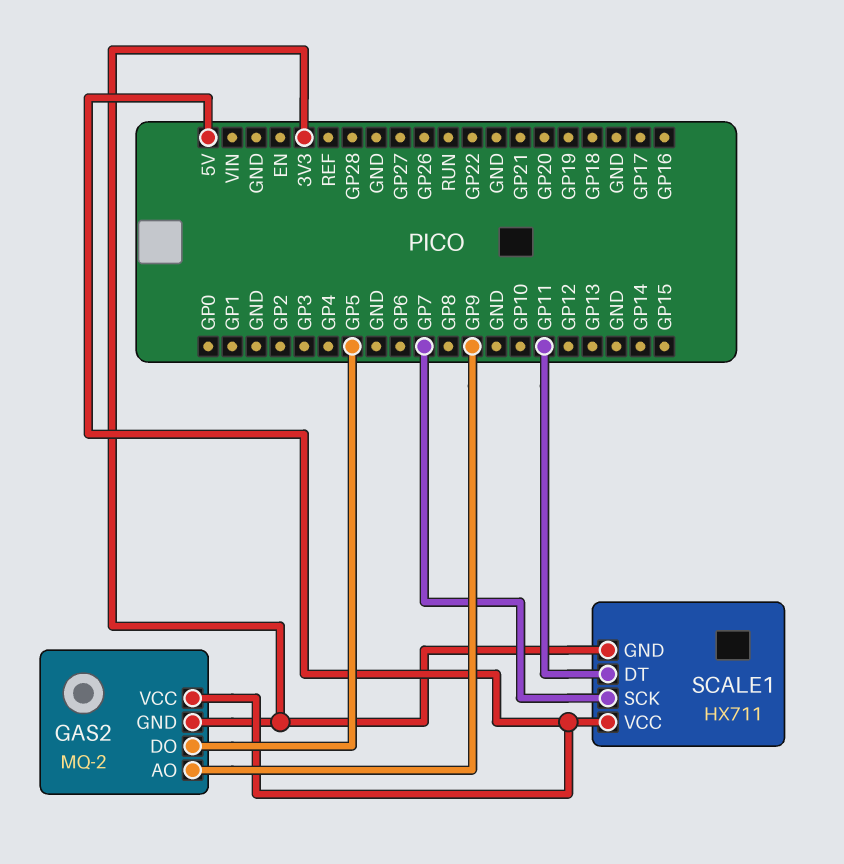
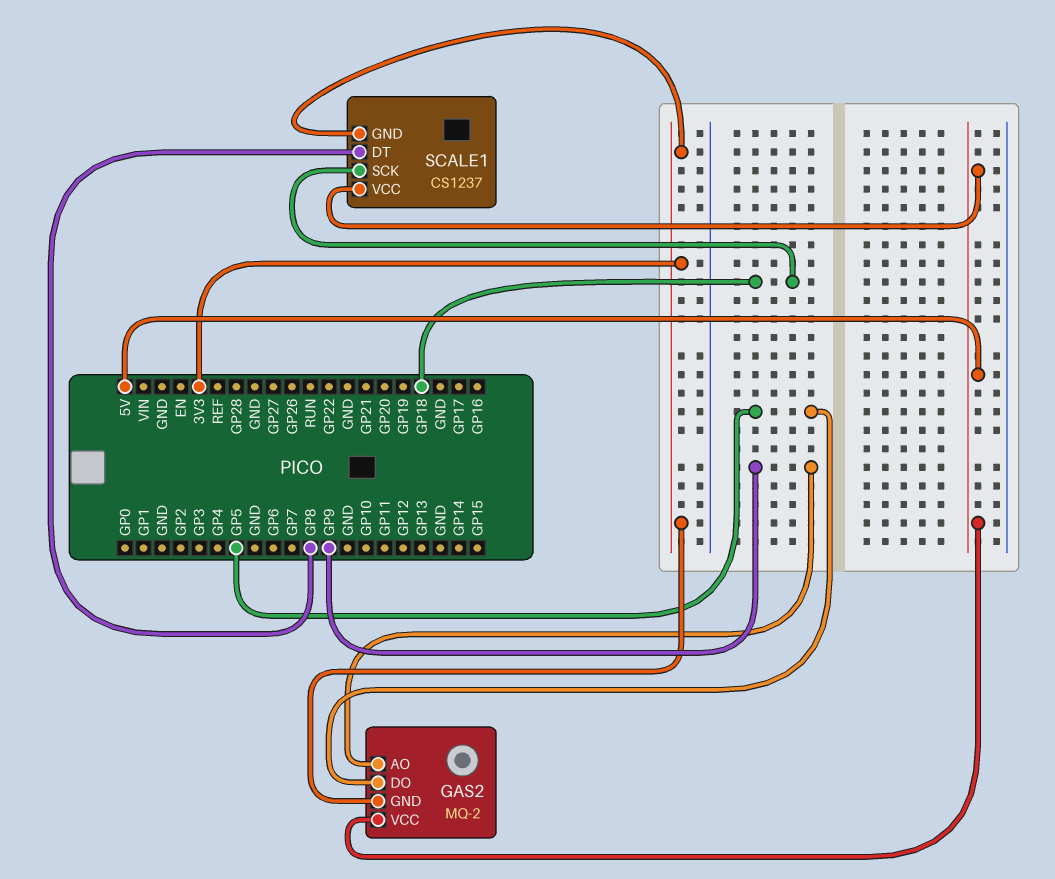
SCALE1: HX711 -> CS1237
SCALE1 pin DT: GP11 -> GP8
SCALE1 pin SCK: GP7 -> GP18

